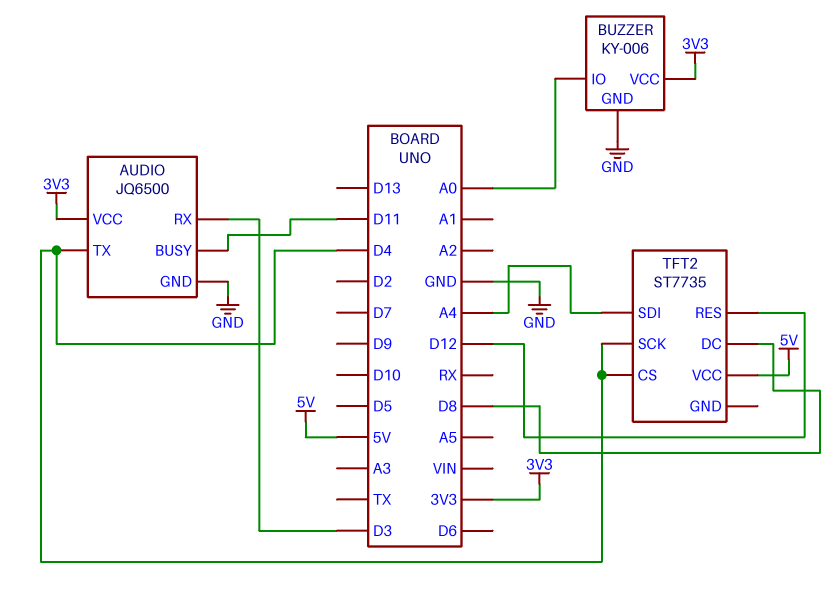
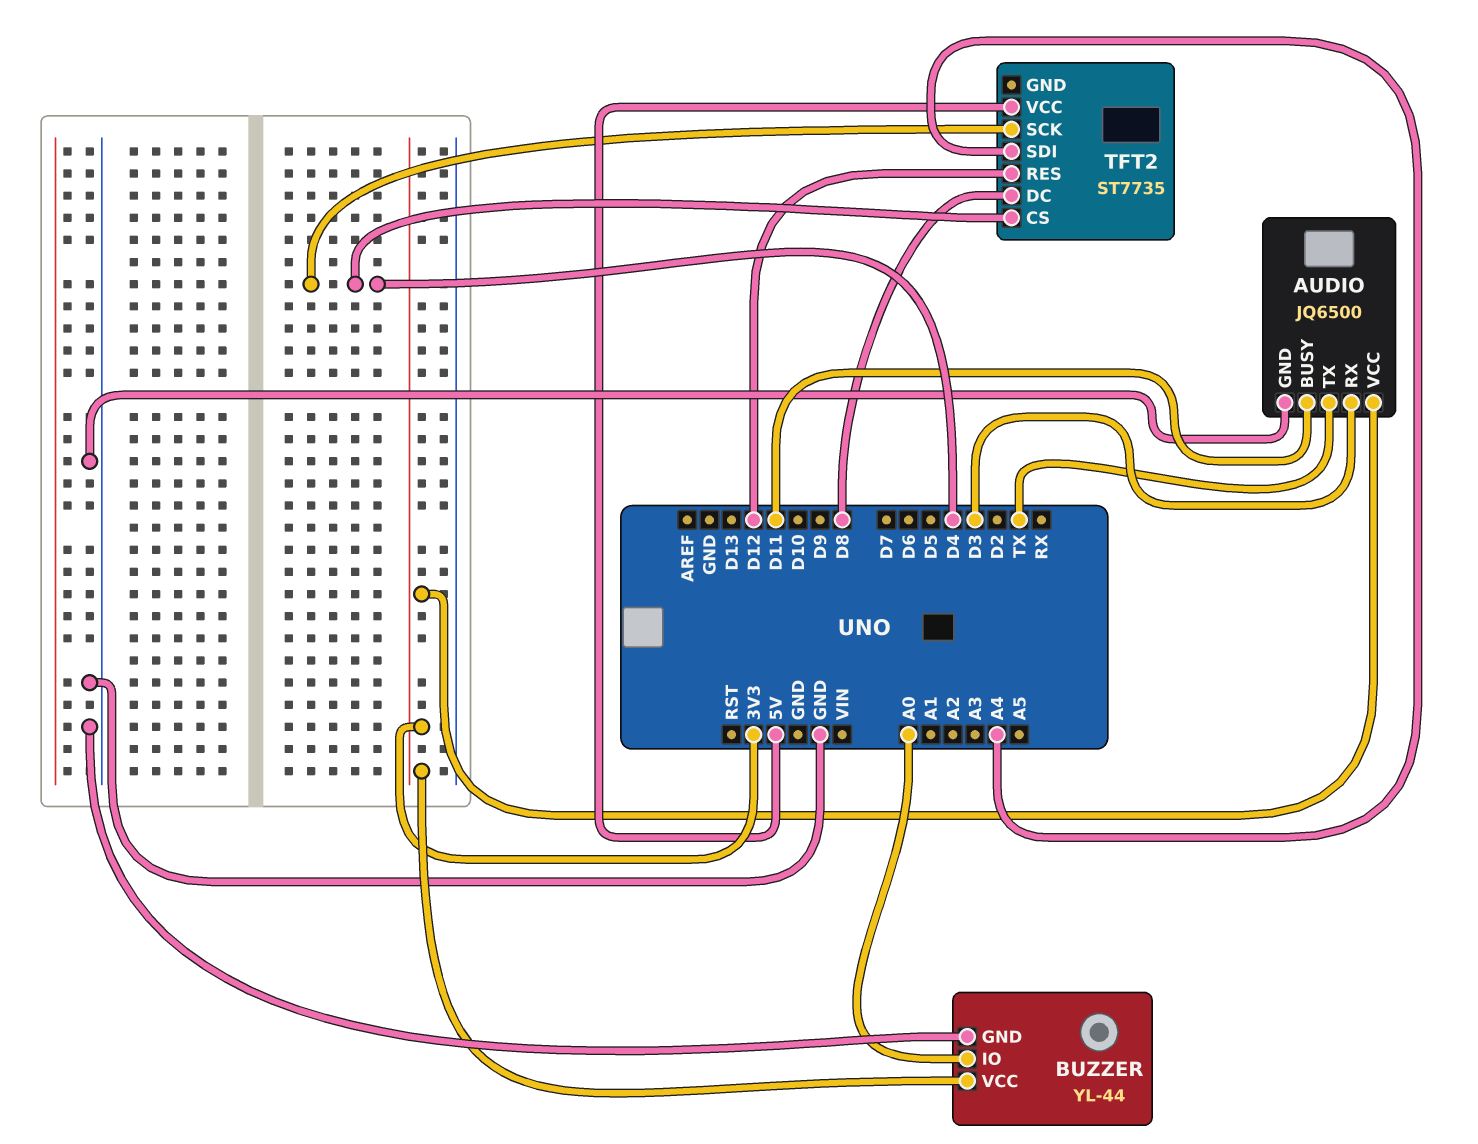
AUDIO pin TX: D4 -> TX
BUZZER: KY-006 -> YL-44

